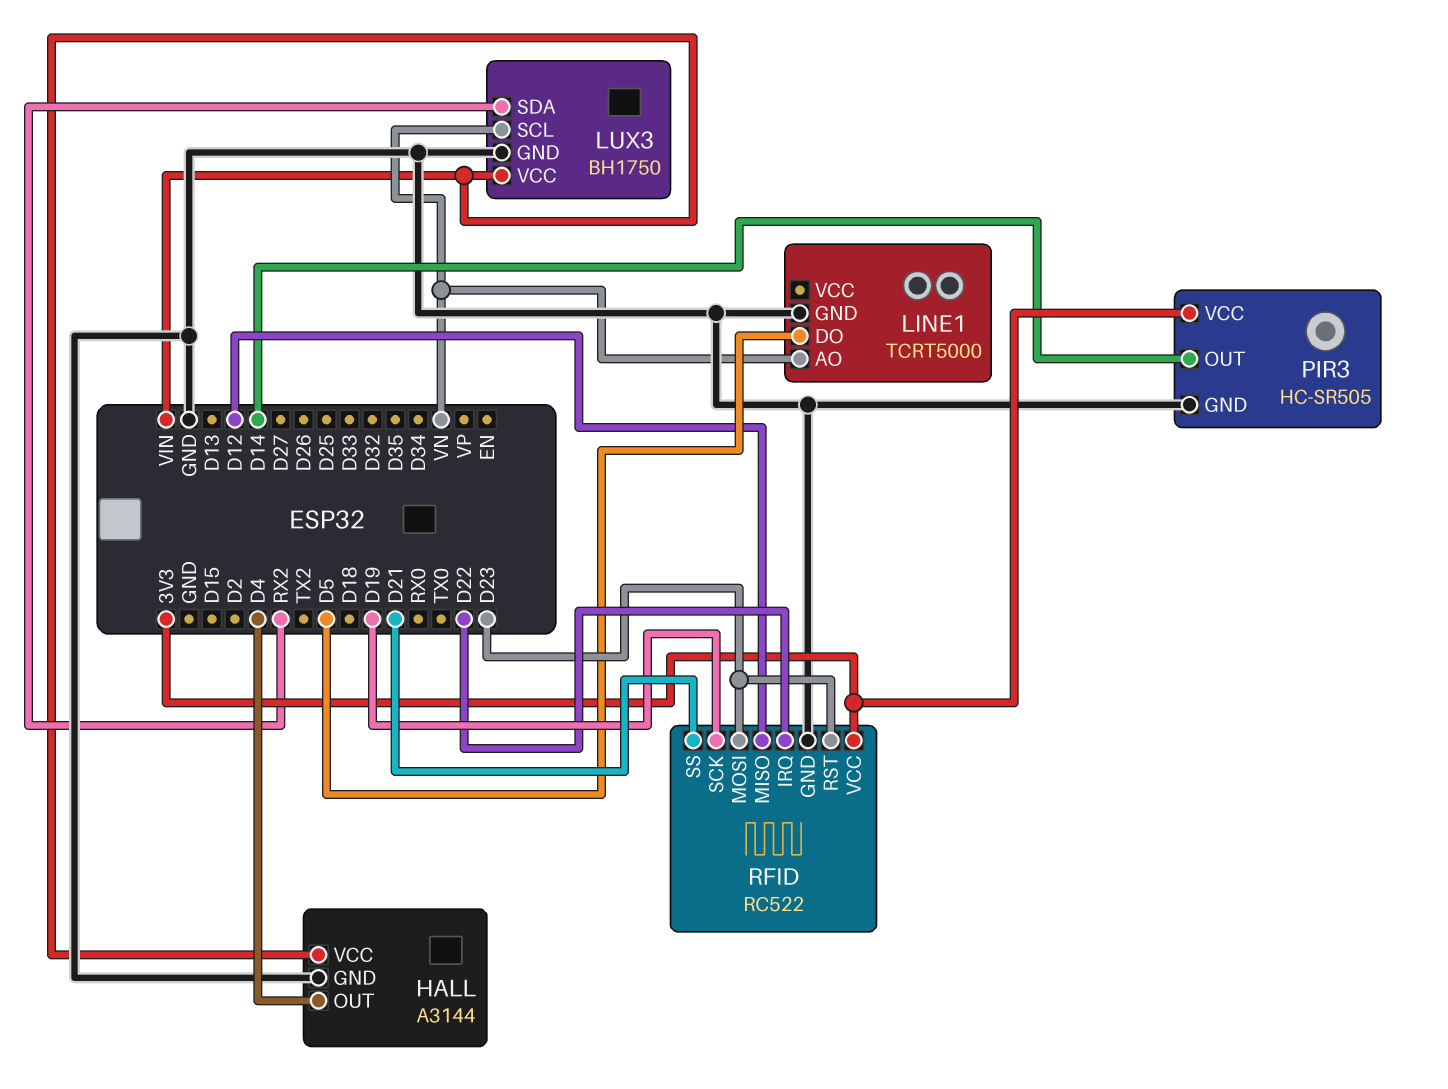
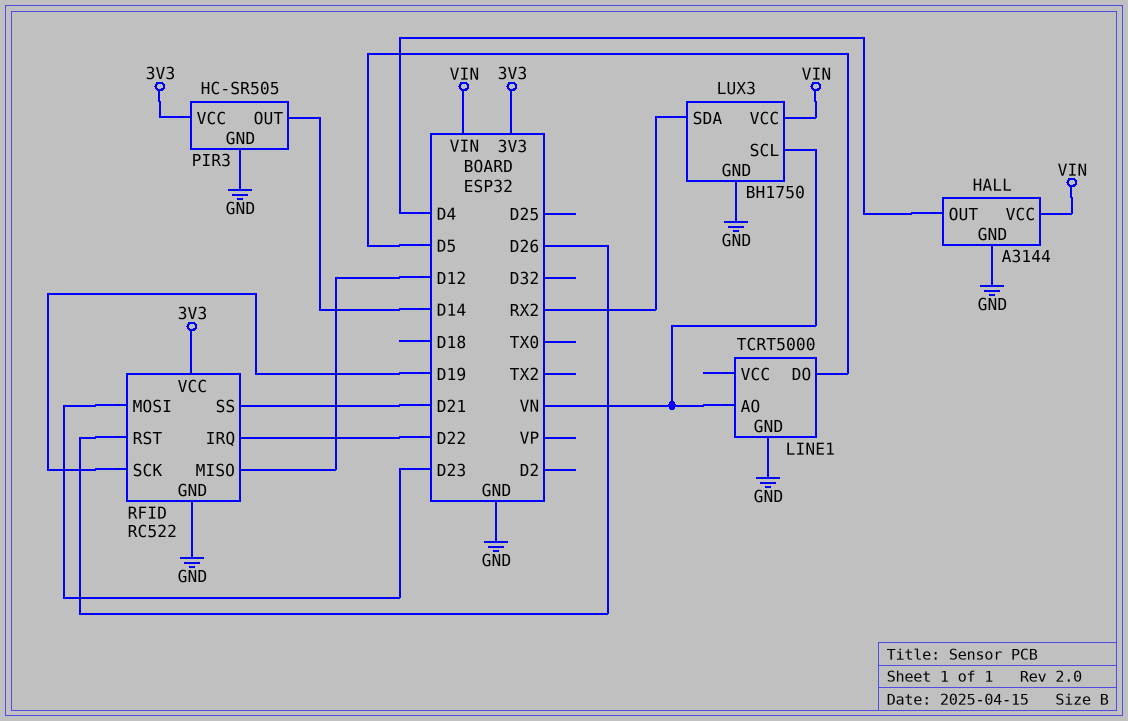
RFID pin RST: D23 -> D26

